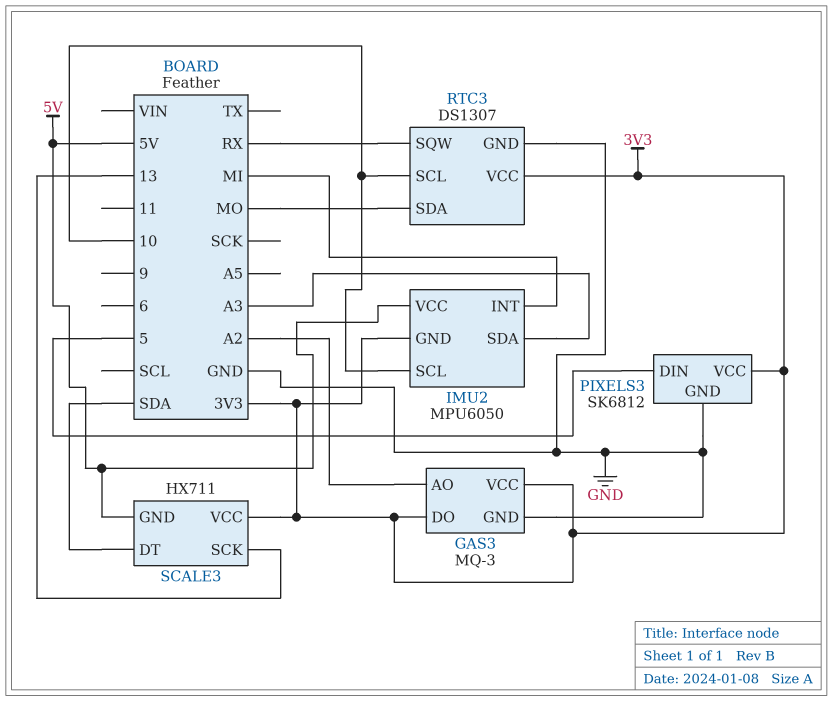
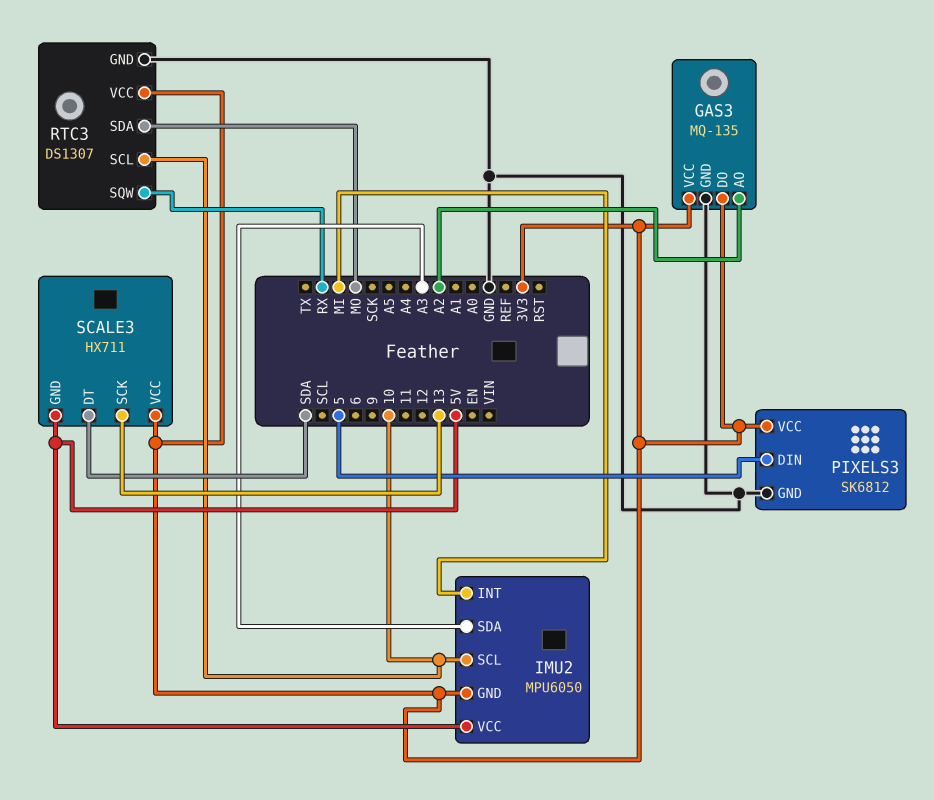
GAS3: MQ-3 -> MQ-135

